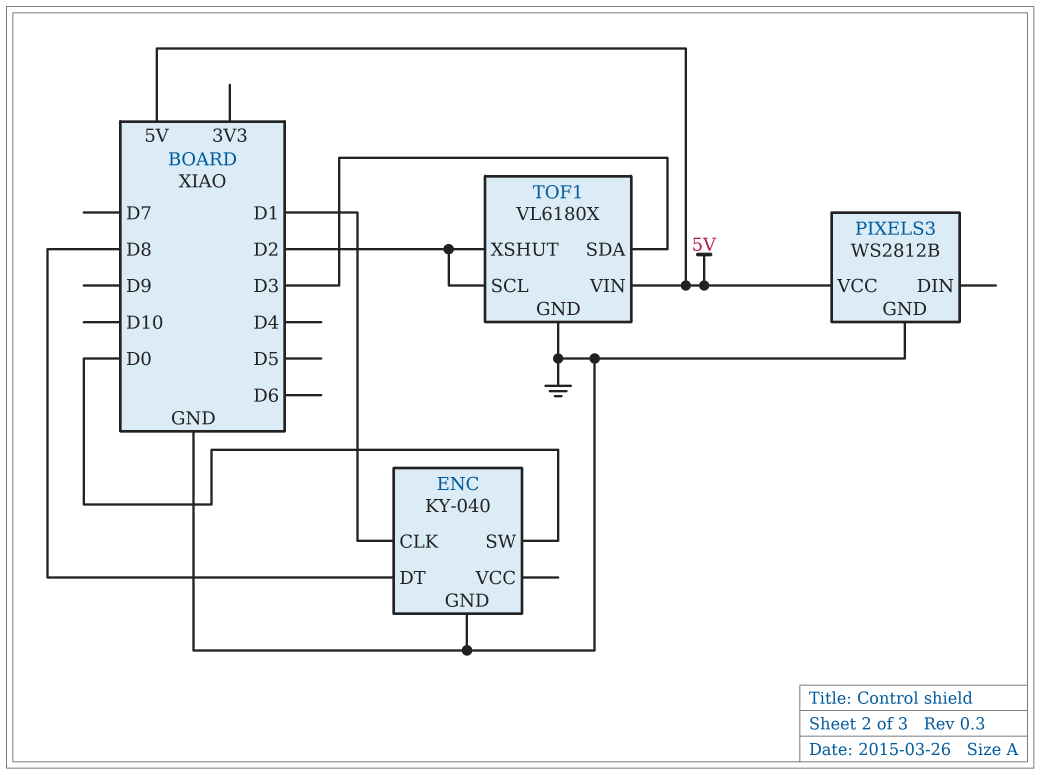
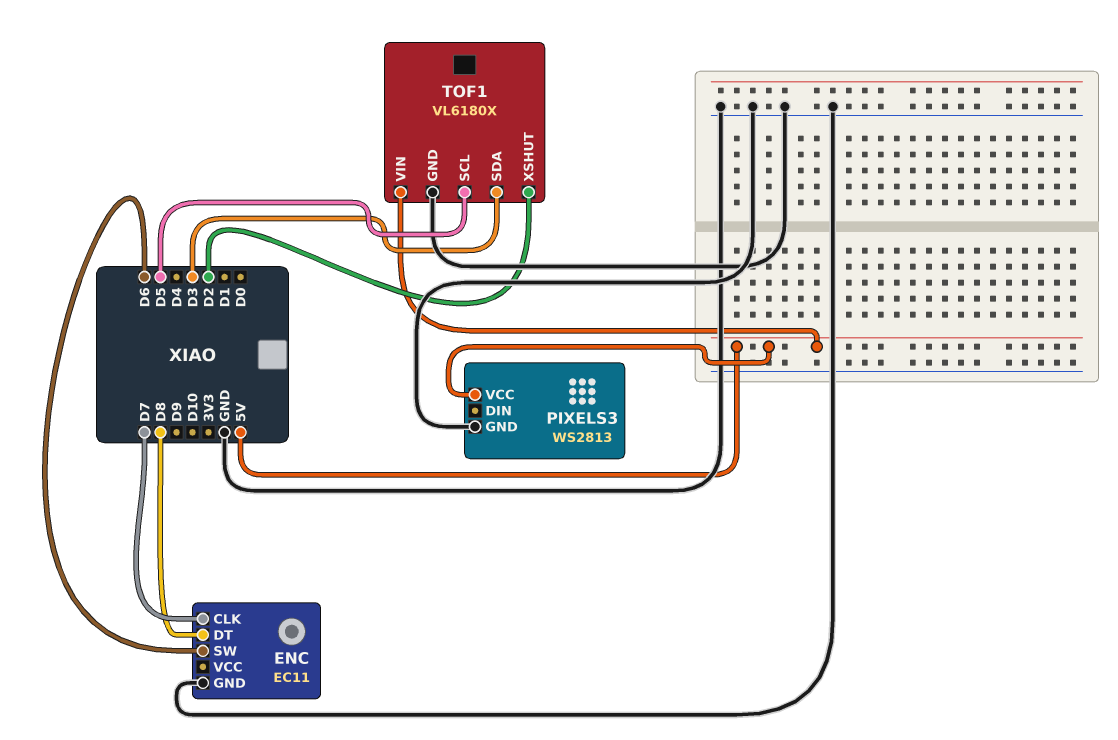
ENC: KY-040 -> EC11
ENC pin CLK: D1 -> D7
ENC pin SW: D0 -> D6
PIXELS3: WS2812B -> WS2813
TOF1 pin SCL: D2 -> D5

